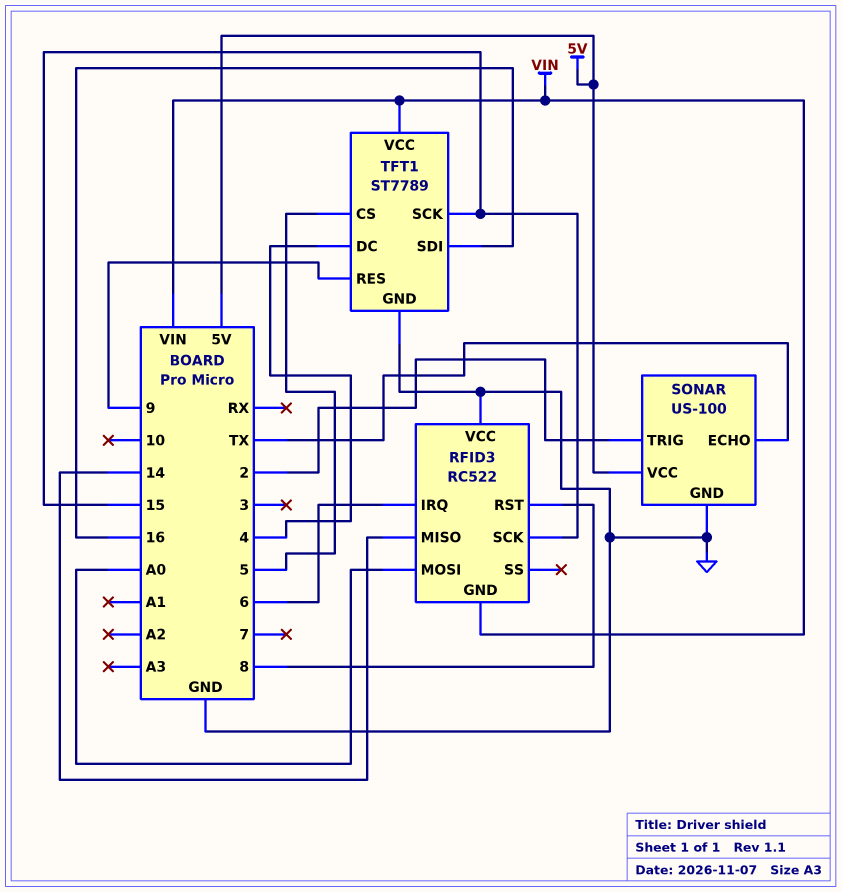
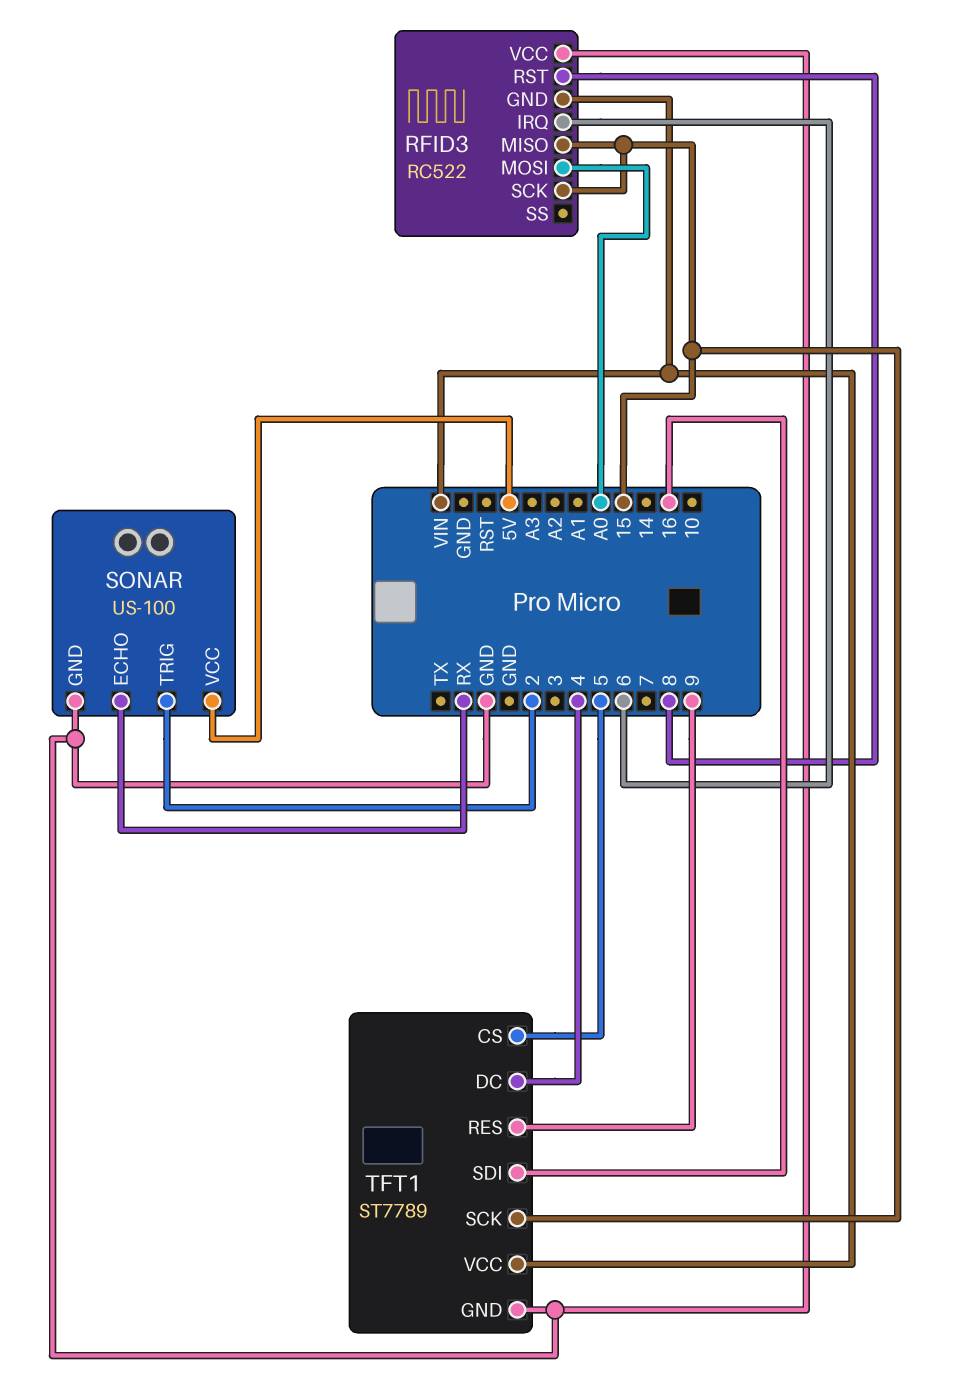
RFID3 pin MISO: 14 -> 15
SONAR pin ECHO: TX -> RX

